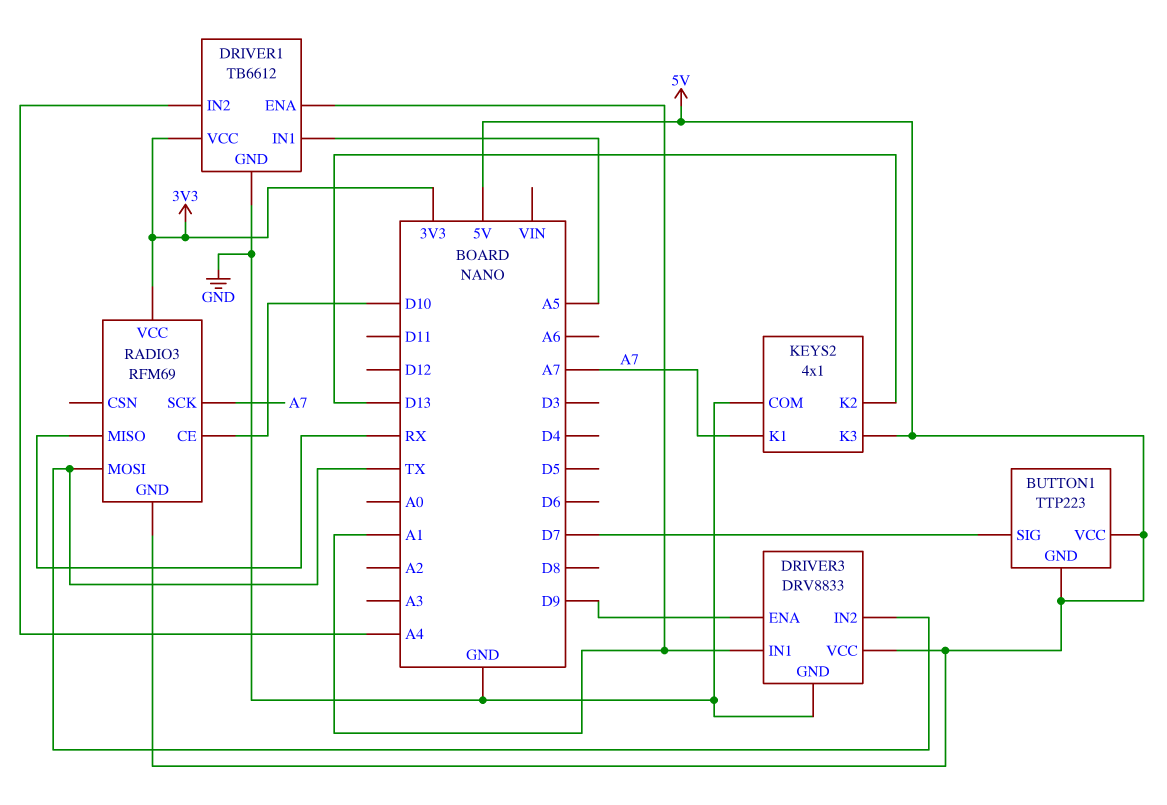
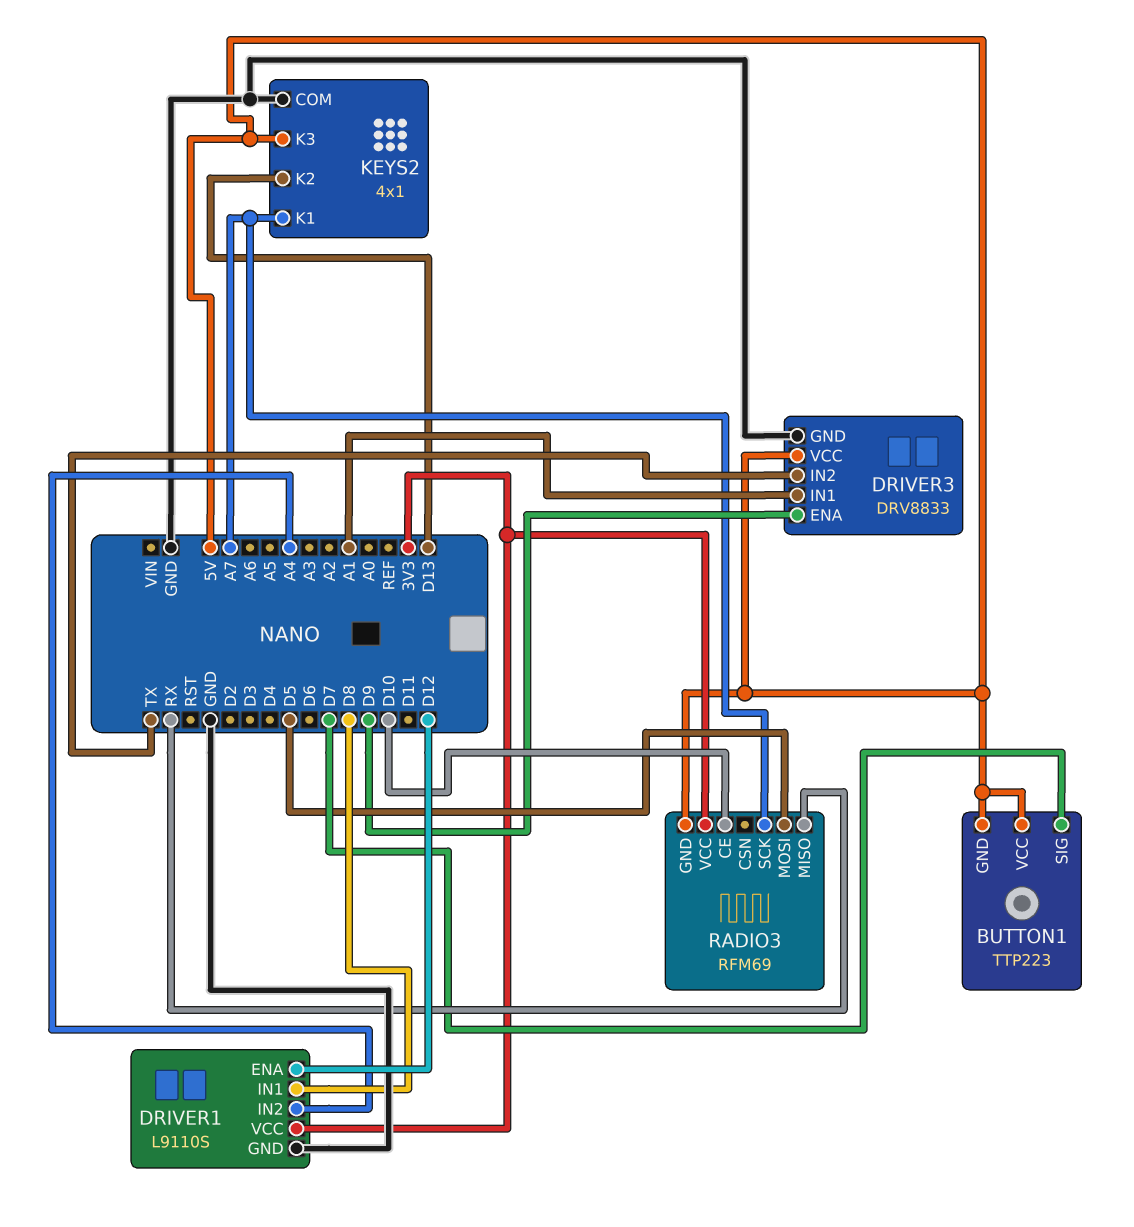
DRIVER1: TB6612 -> L9110S
DRIVER1 pin ENA: A1 -> D12
DRIVER1 pin IN1: A5 -> D8
RADIO3 pin MOSI: TX -> D5

